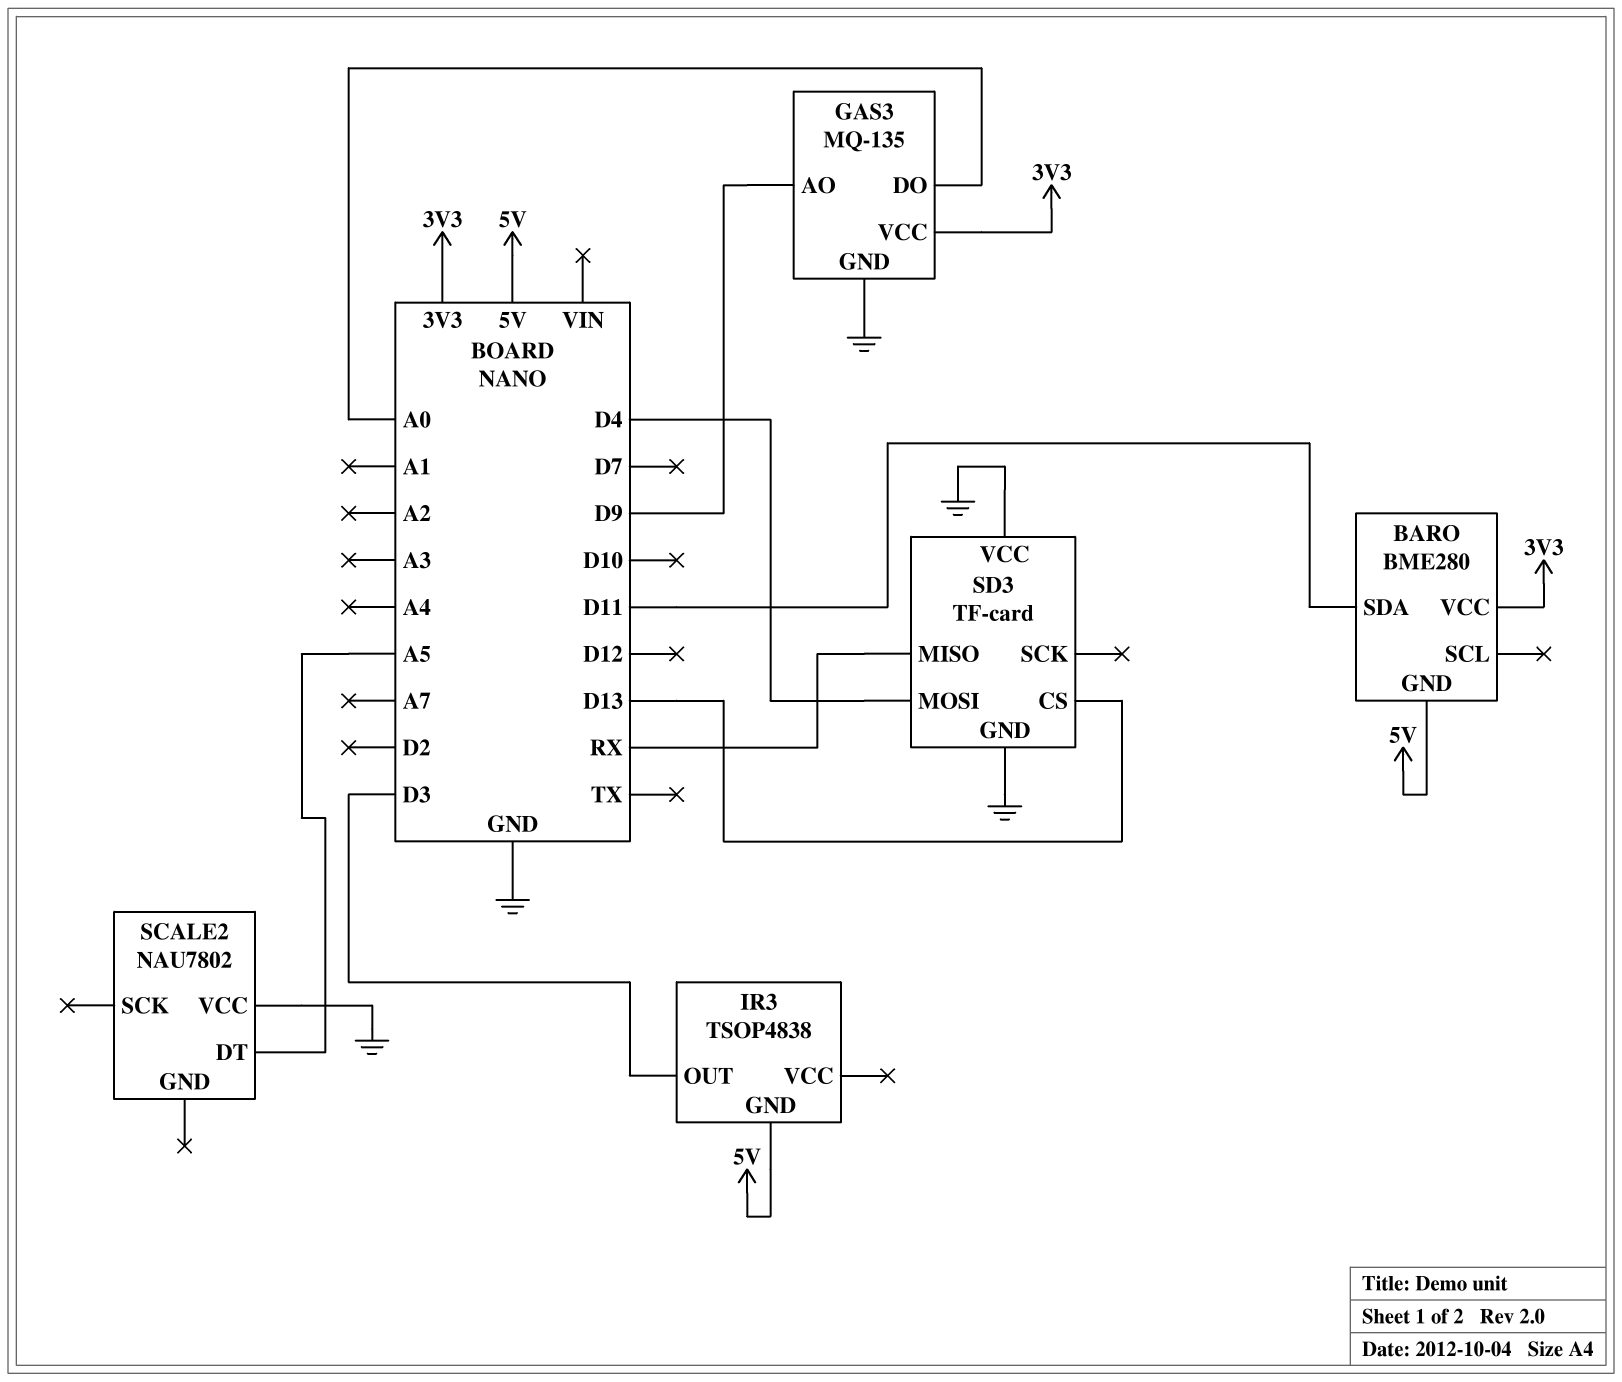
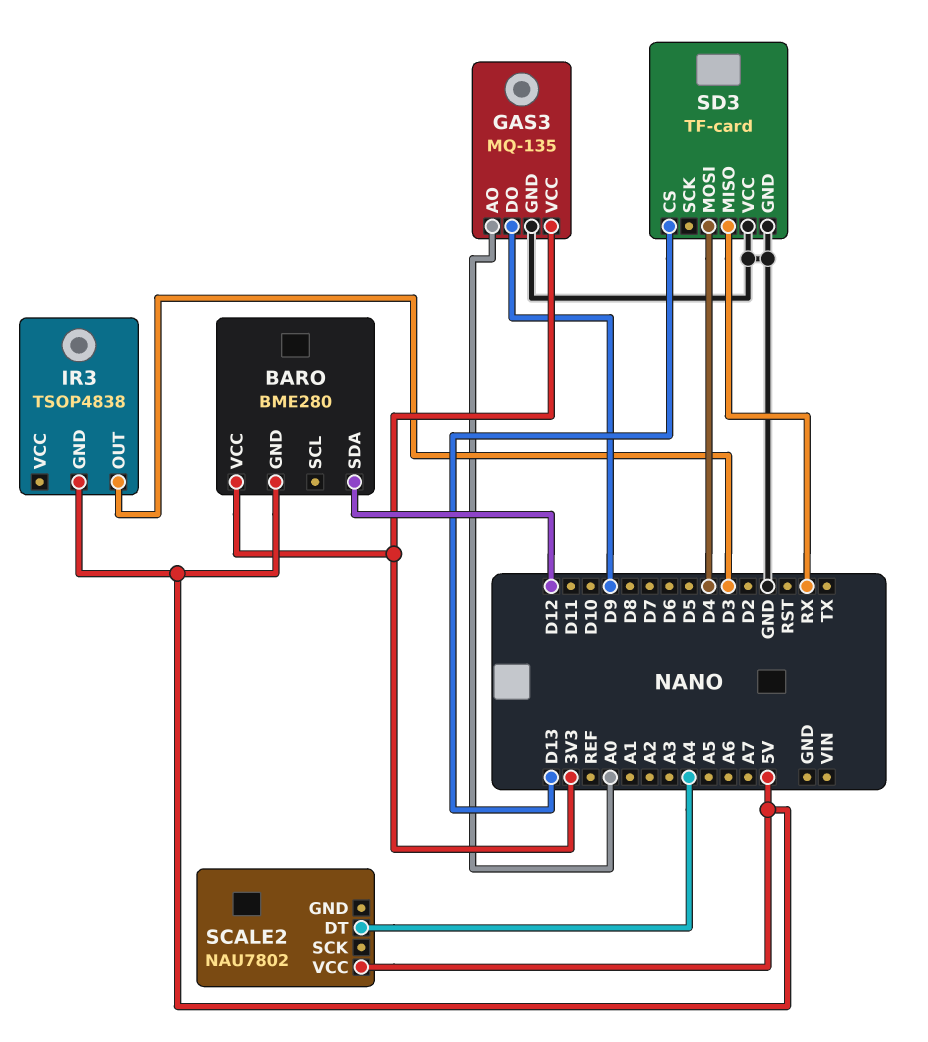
BARO pin SDA: D11 -> D12
GAS3 pin AO: D9 -> A0
GAS3 pin DO: A0 -> D9
SCALE2 pin DT: A5 -> A4
SCALE2 pin VCC: GND -> 5V

